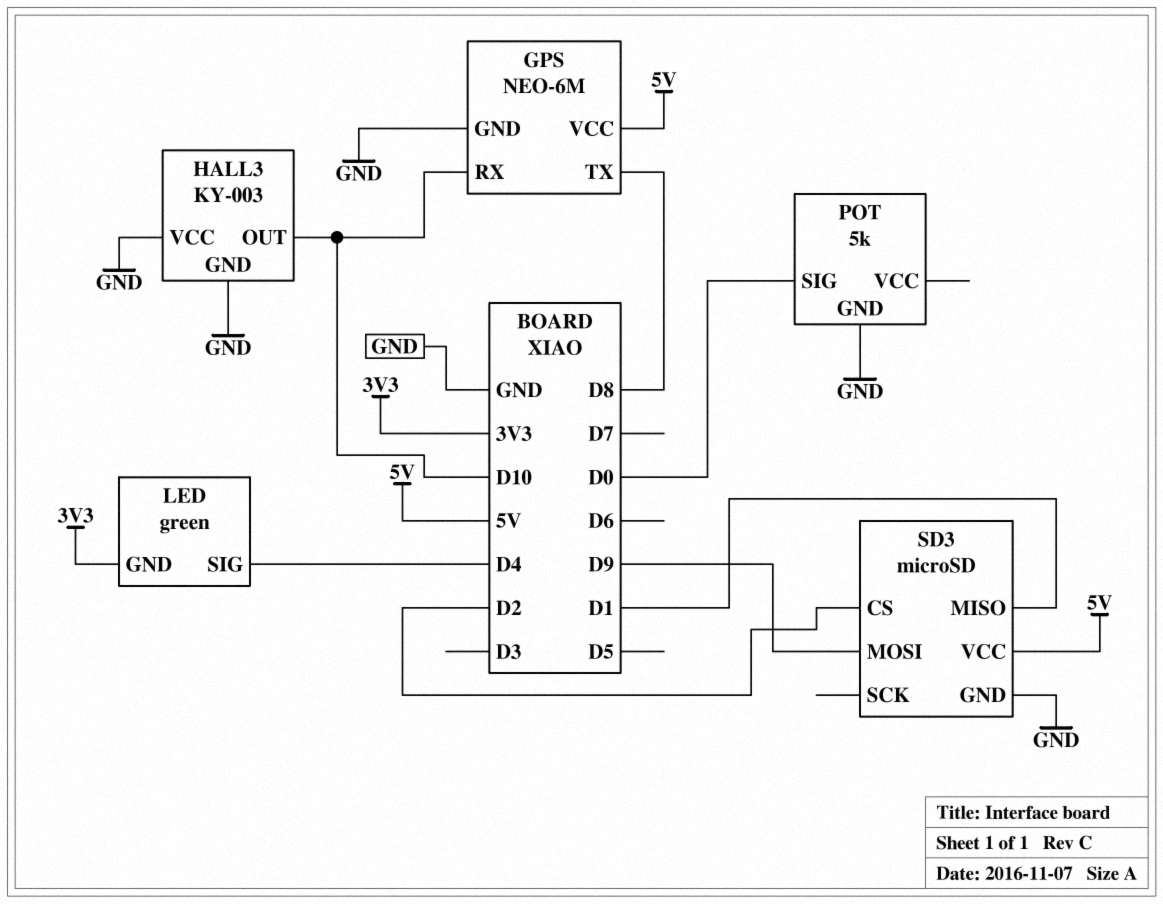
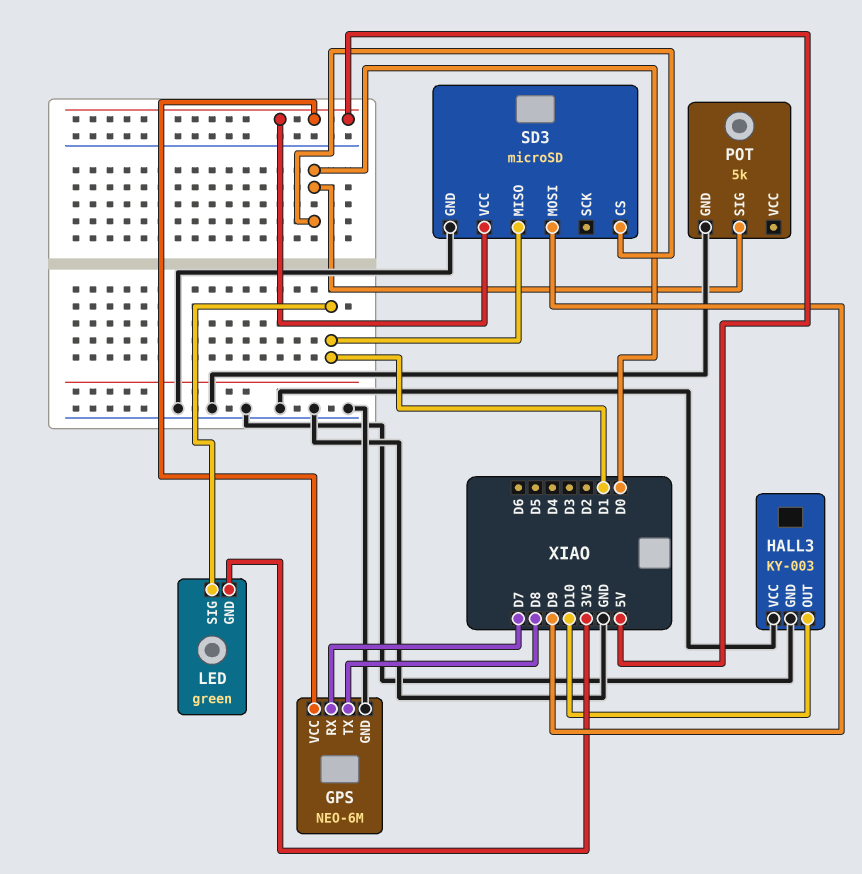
GPS pin RX: D10 -> D7
LED pin SIG: D4 -> D1
SD3 pin CS: D2 -> D0

